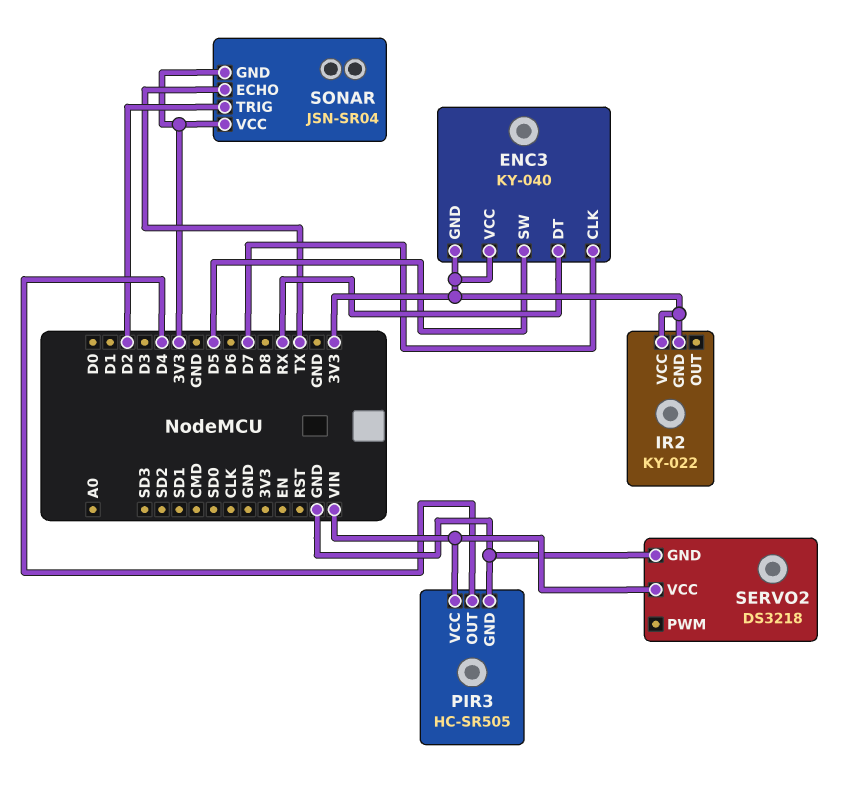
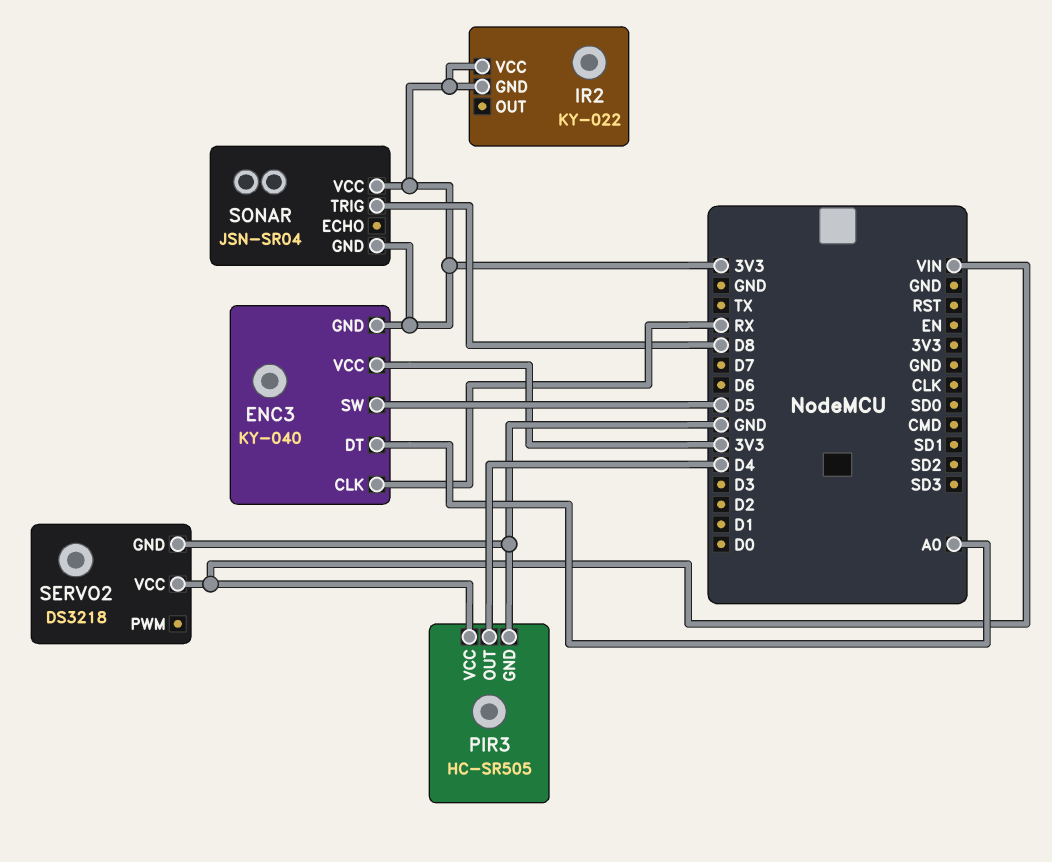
ENC3 pin CLK: D7 -> RX
ENC3 pin DT: RX -> A0
SONAR pin ECHO: TX -> none
SONAR pin TRIG: D2 -> D8

